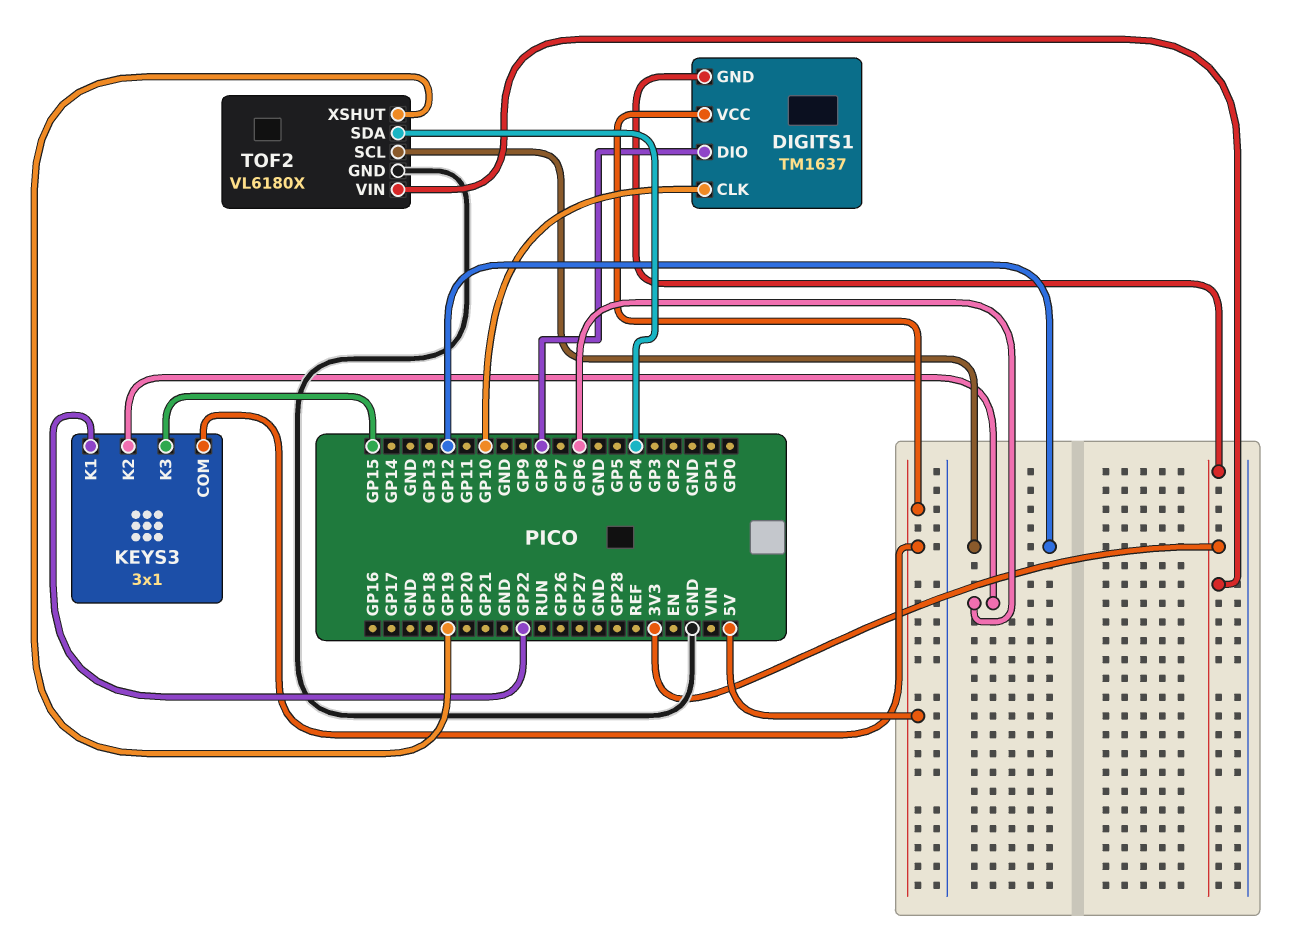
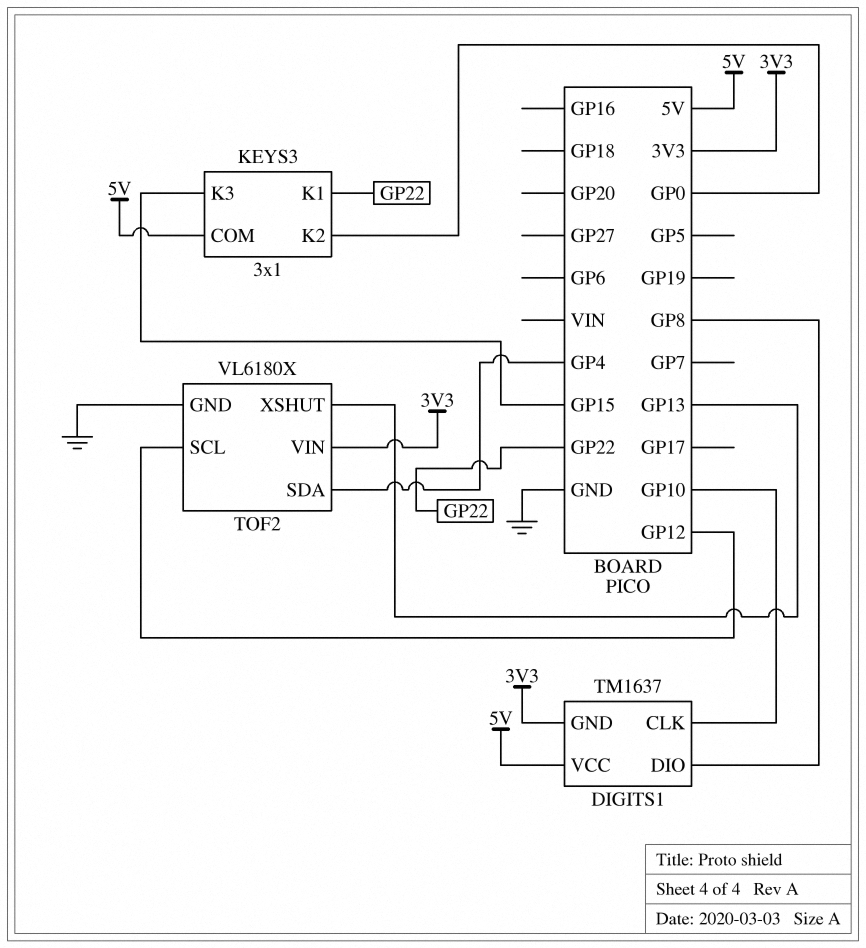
KEYS3 pin K2: GP6 -> GP0
TOF2 pin XSHUT: GP19 -> GP13

